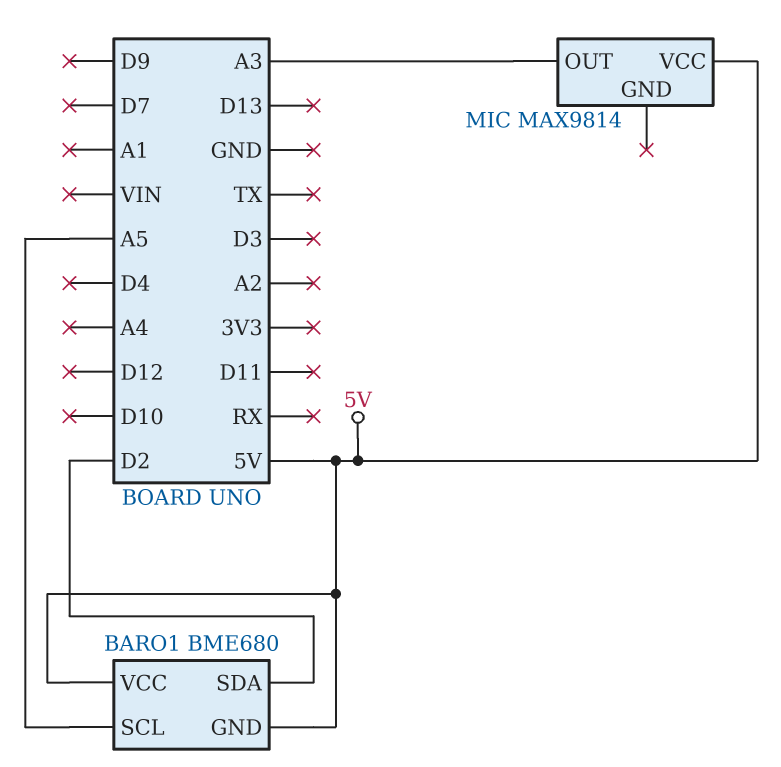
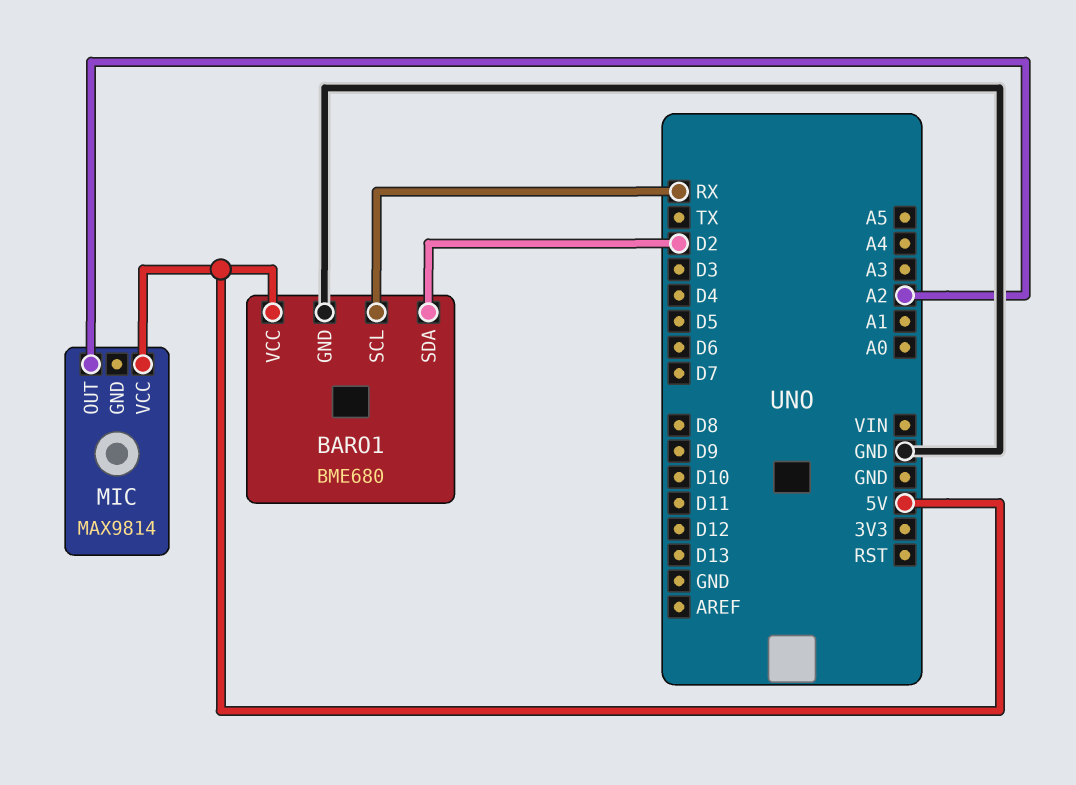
BARO1 pin GND: 5V -> GND
BARO1 pin SCL: A5 -> RX
MIC pin OUT: A3 -> A2

